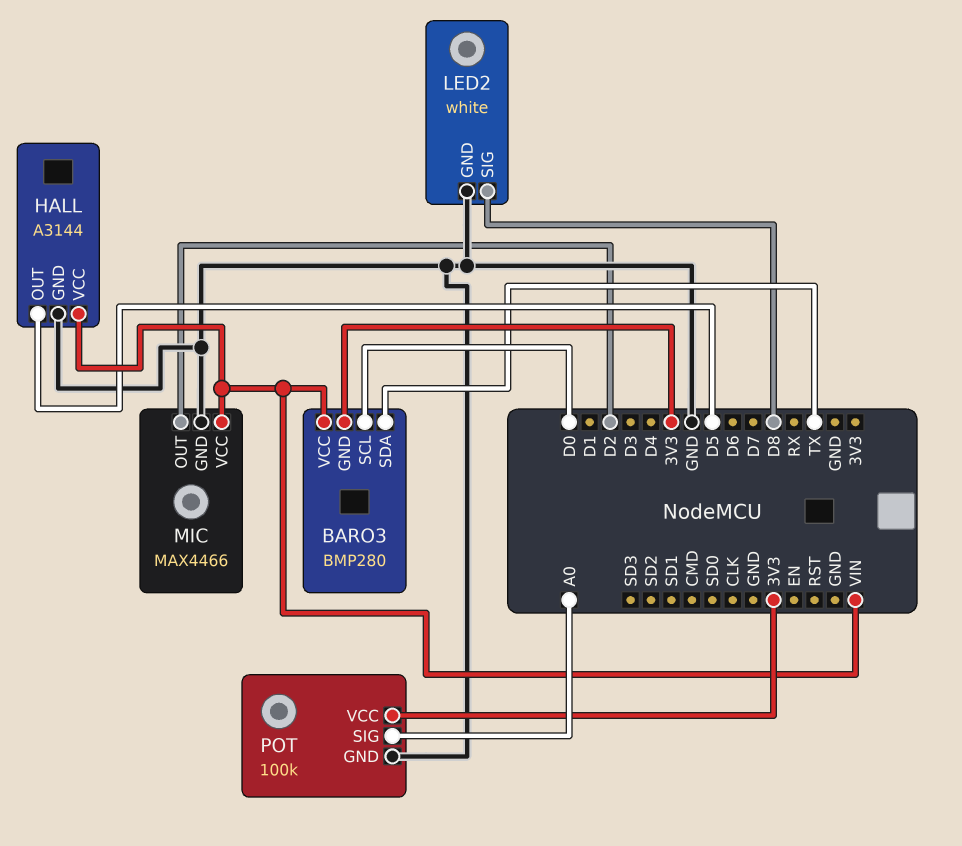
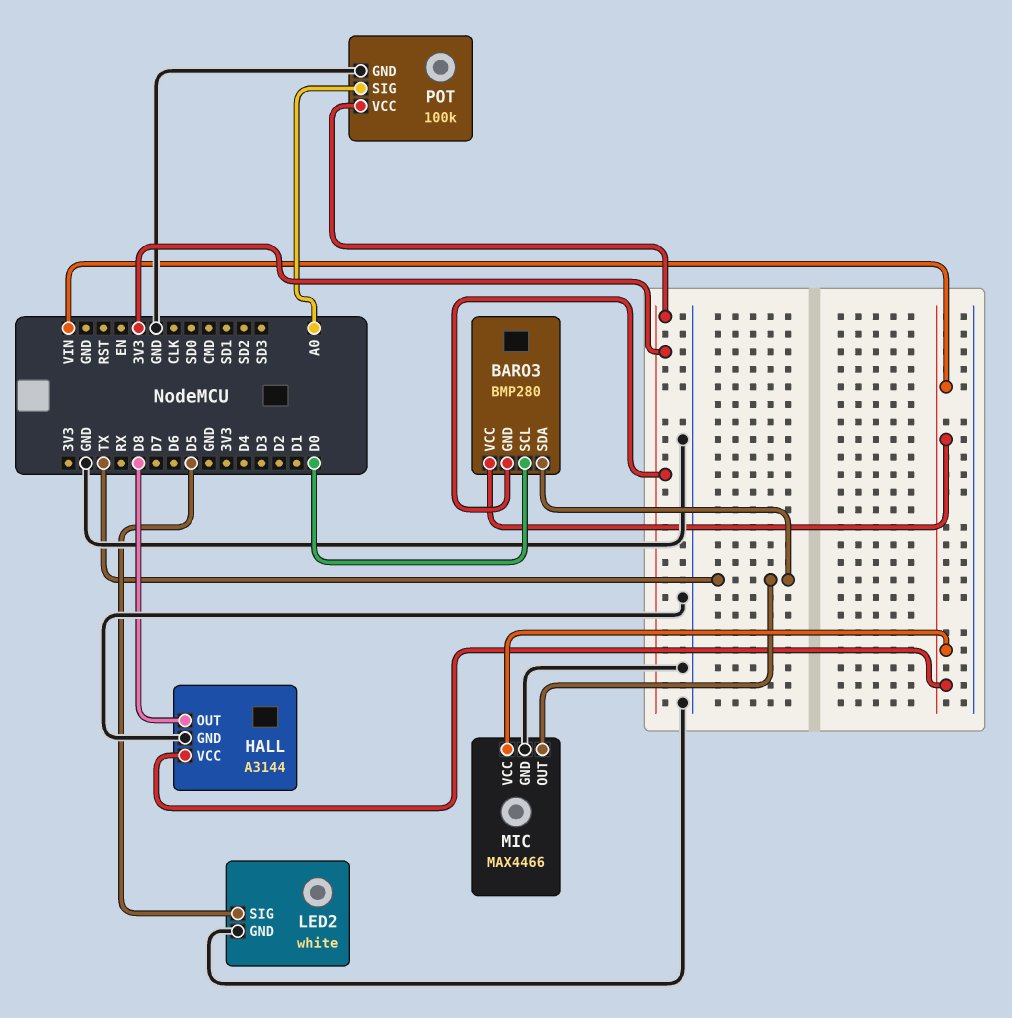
HALL pin OUT: D5 -> D8
LED2 pin SIG: D8 -> D5
MIC pin OUT: D2 -> TX

